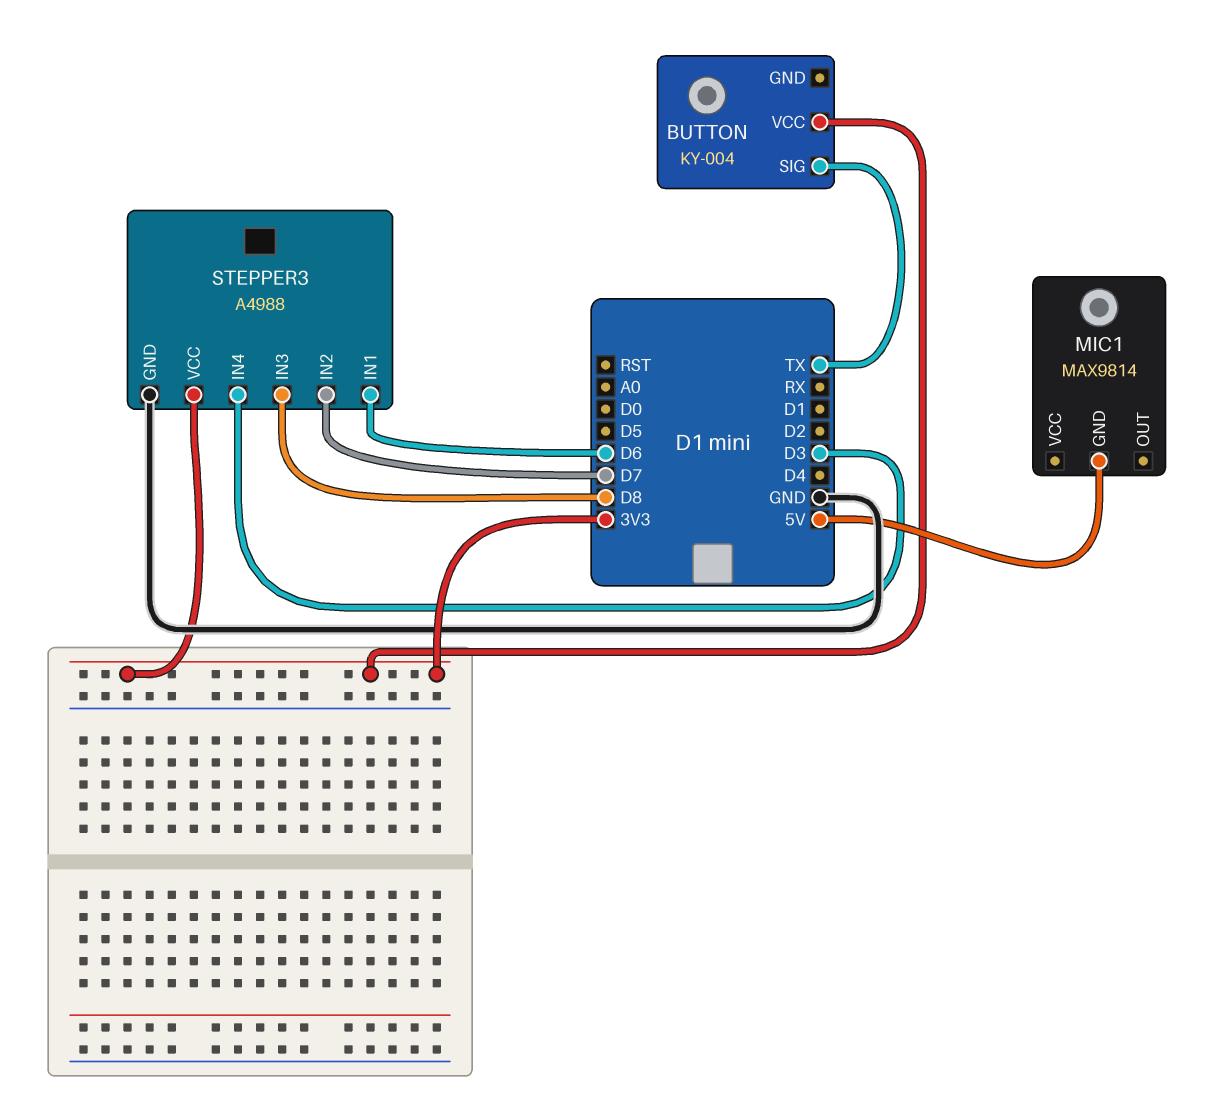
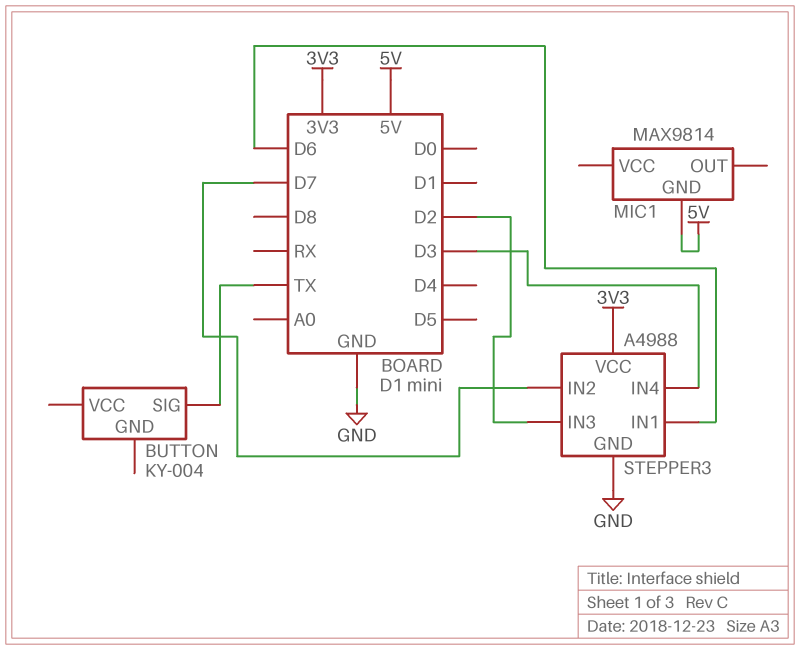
BUTTON pin VCC: 3V3 -> none
STEPPER3 pin IN3: D8 -> D2

